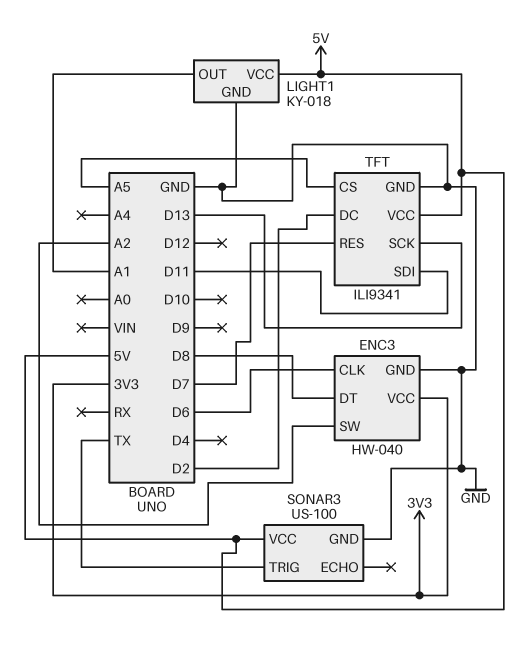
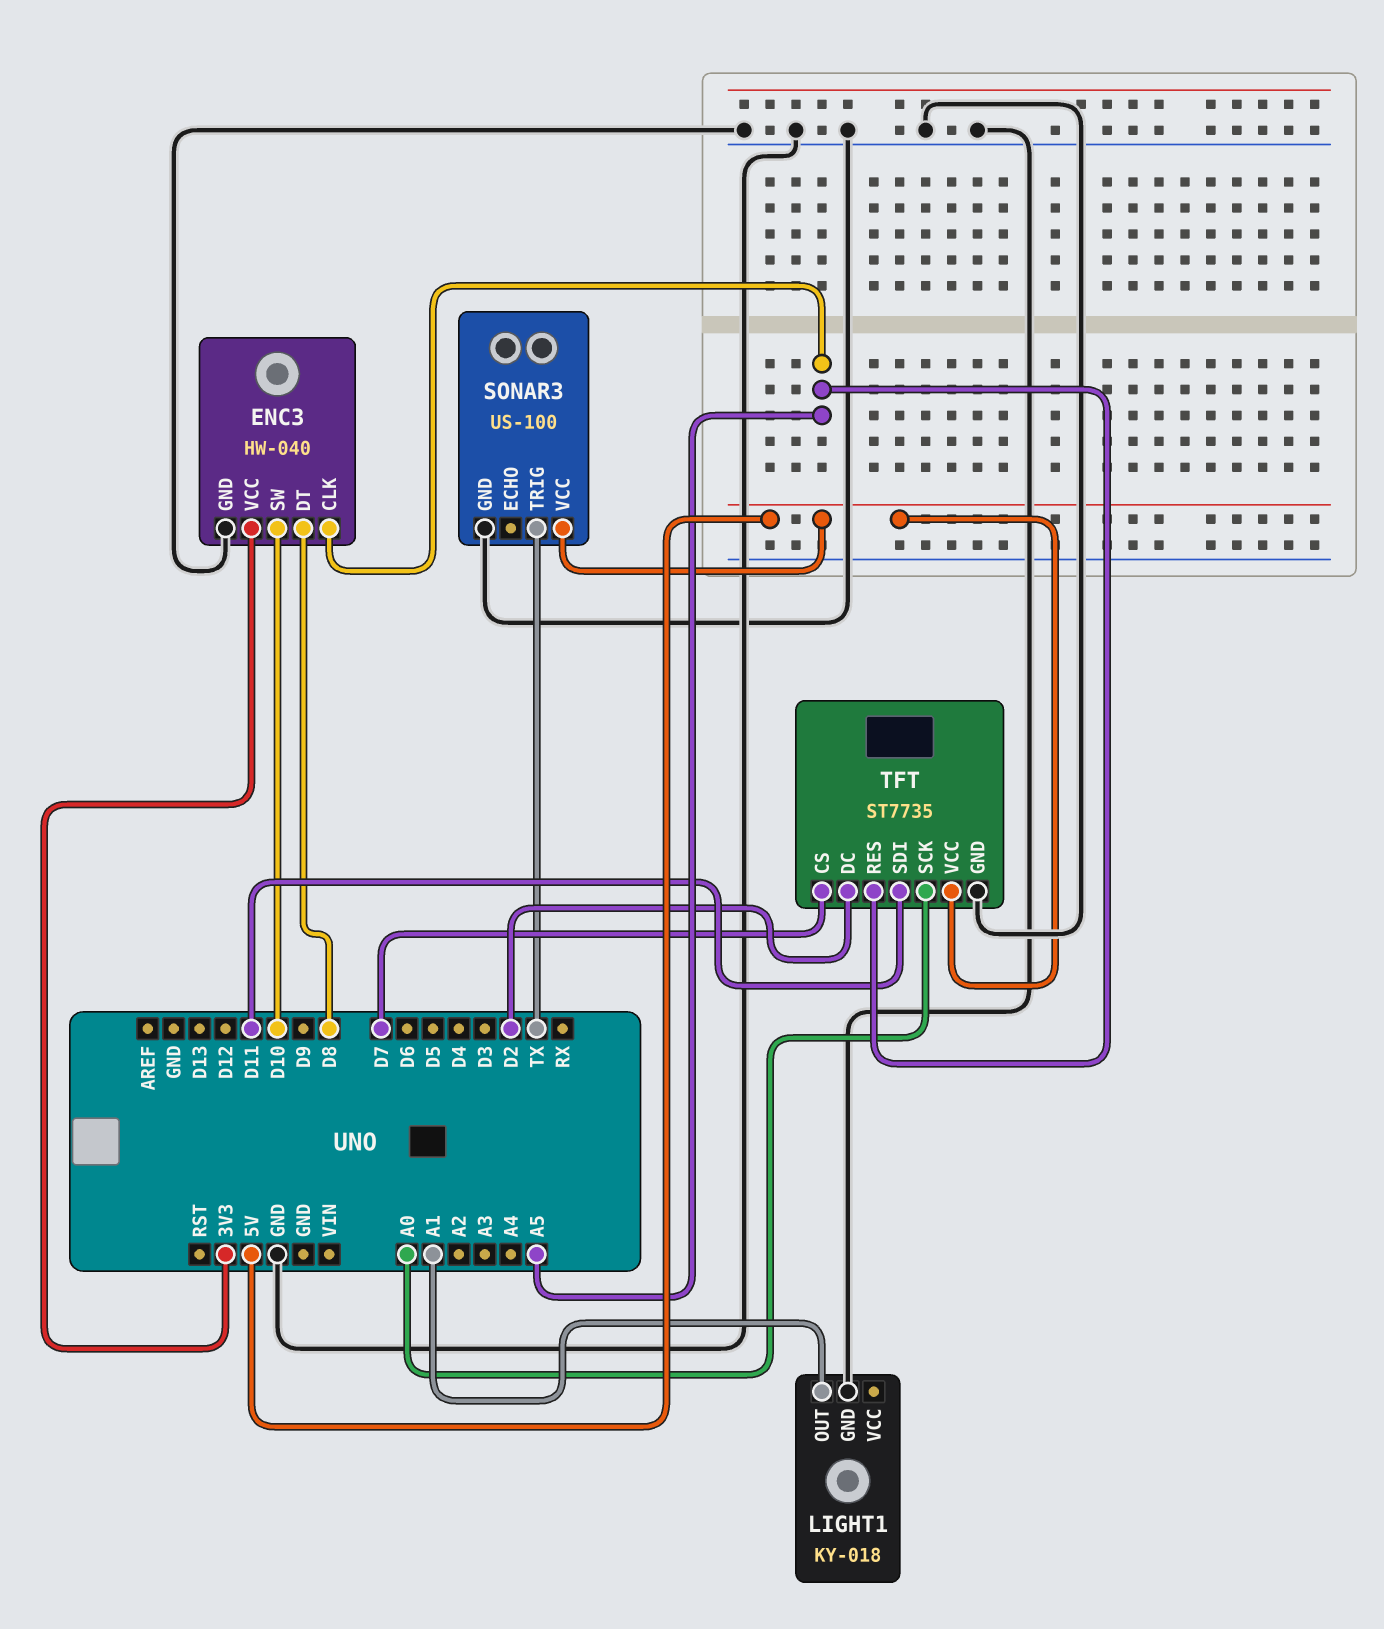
ENC3 pin CLK: D6 -> A5
ENC3 pin SW: A2 -> D10
LIGHT1 pin VCC: 5V -> none
TFT: ILI9341 -> ST7735
TFT pin CS: A5 -> D7
TFT pin RES: D7 -> A5
TFT pin SCK: D13 -> A0

